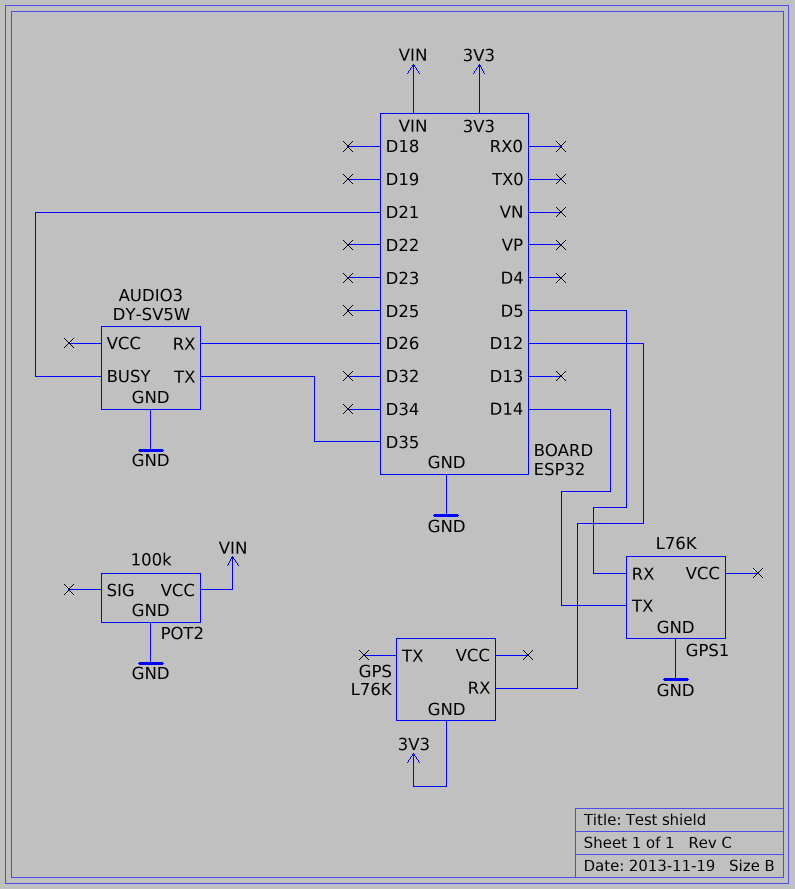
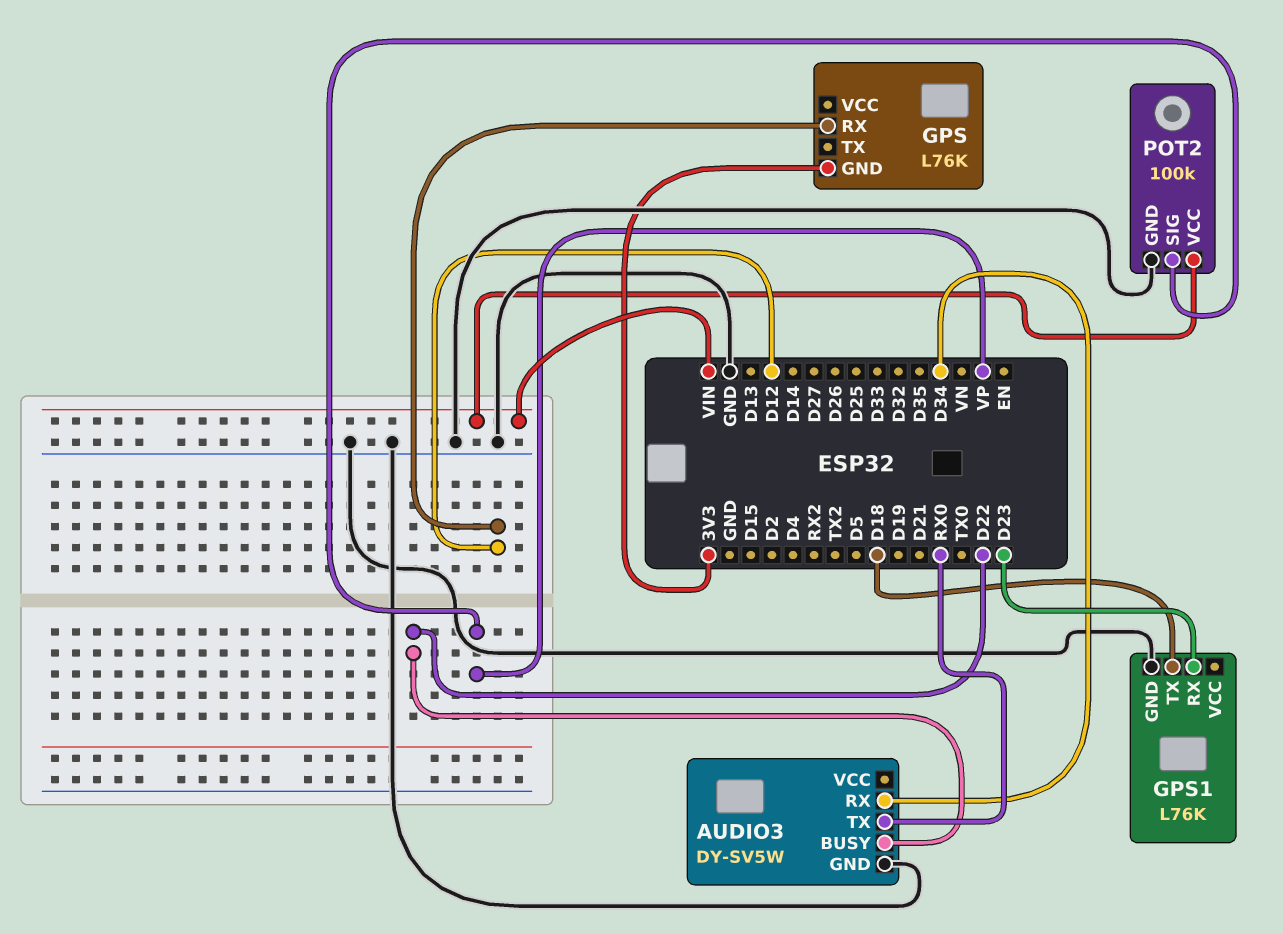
AUDIO3 pin BUSY: D21 -> D22
AUDIO3 pin RX: D26 -> D34
AUDIO3 pin TX: D35 -> RX0
GPS1 pin RX: D5 -> D23
GPS1 pin TX: D14 -> D18
POT2 pin SIG: none -> VP

